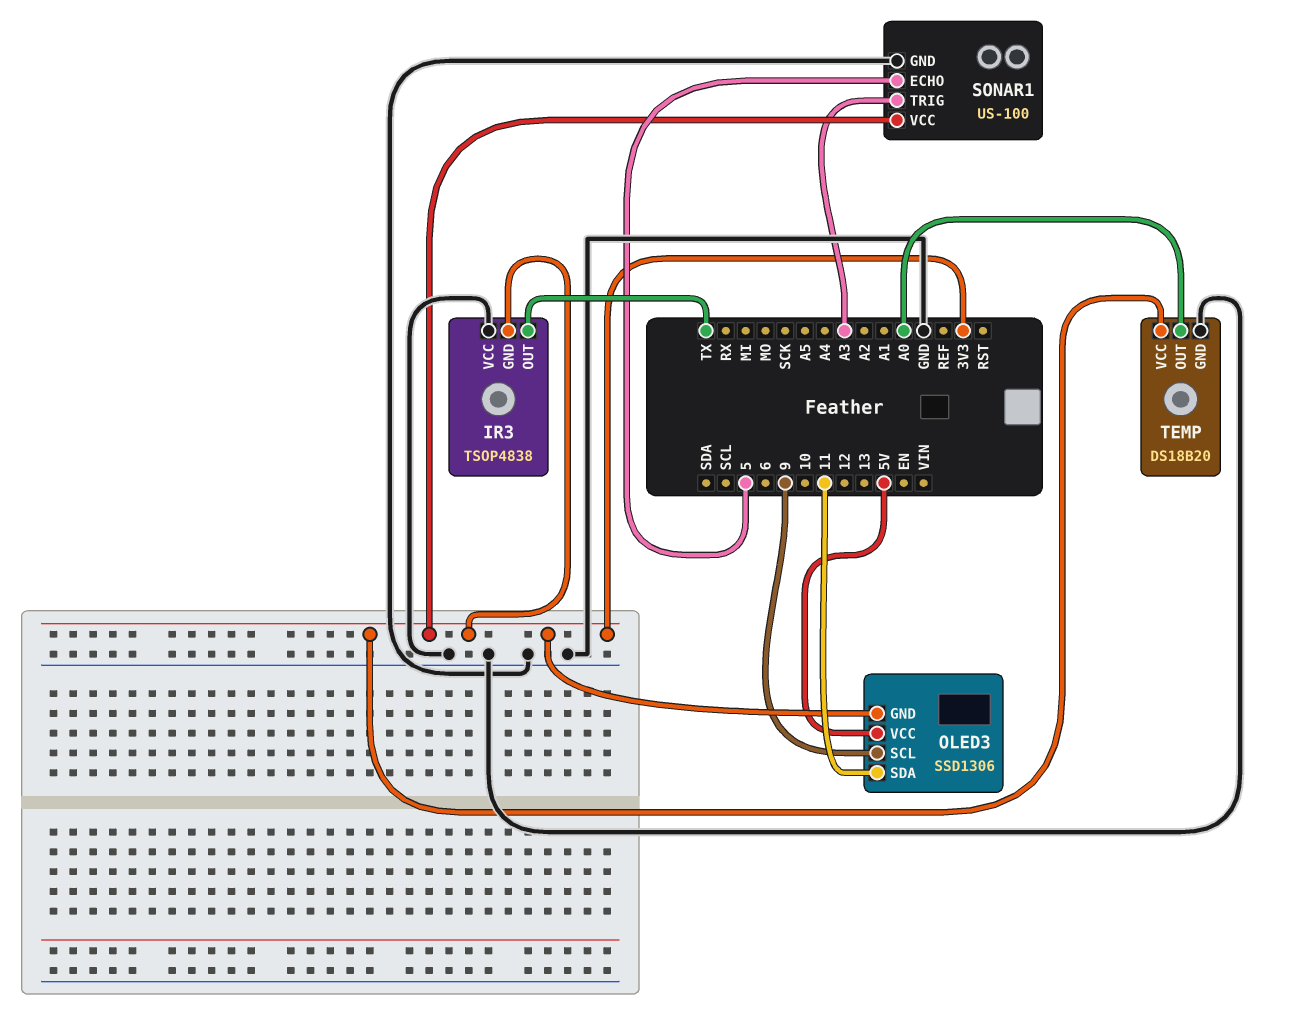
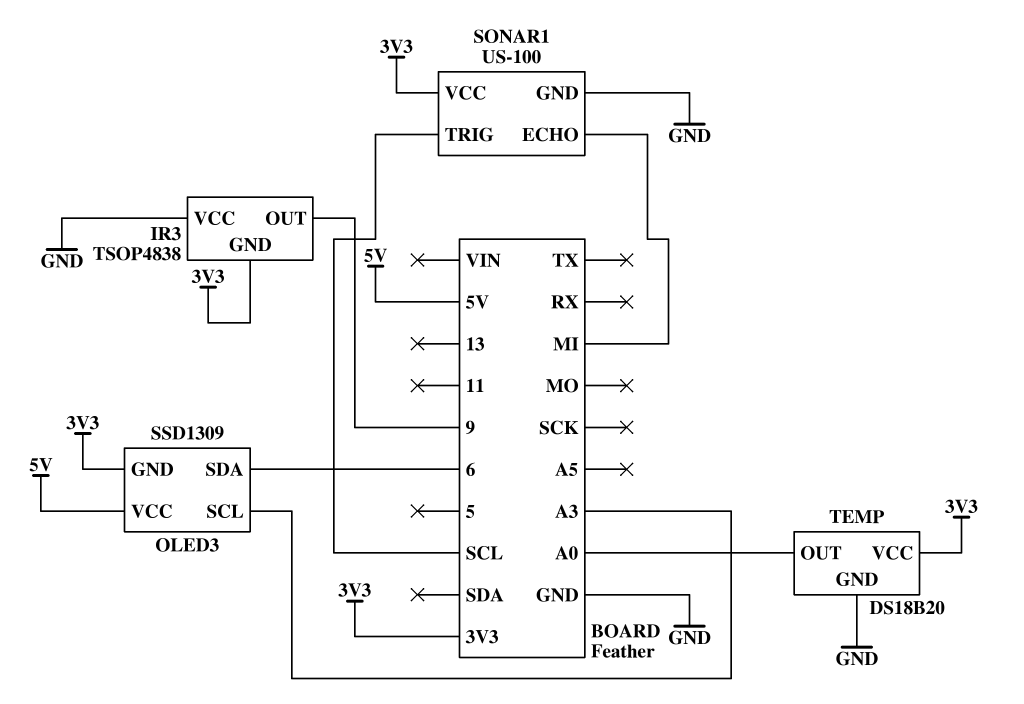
IR3 pin OUT: TX -> 9
OLED3: SSD1306 -> SSD1309
OLED3 pin SCL: 9 -> A3
OLED3 pin SDA: 11 -> 6
SONAR1 pin ECHO: 5 -> MI
SONAR1 pin TRIG: A3 -> SCL

